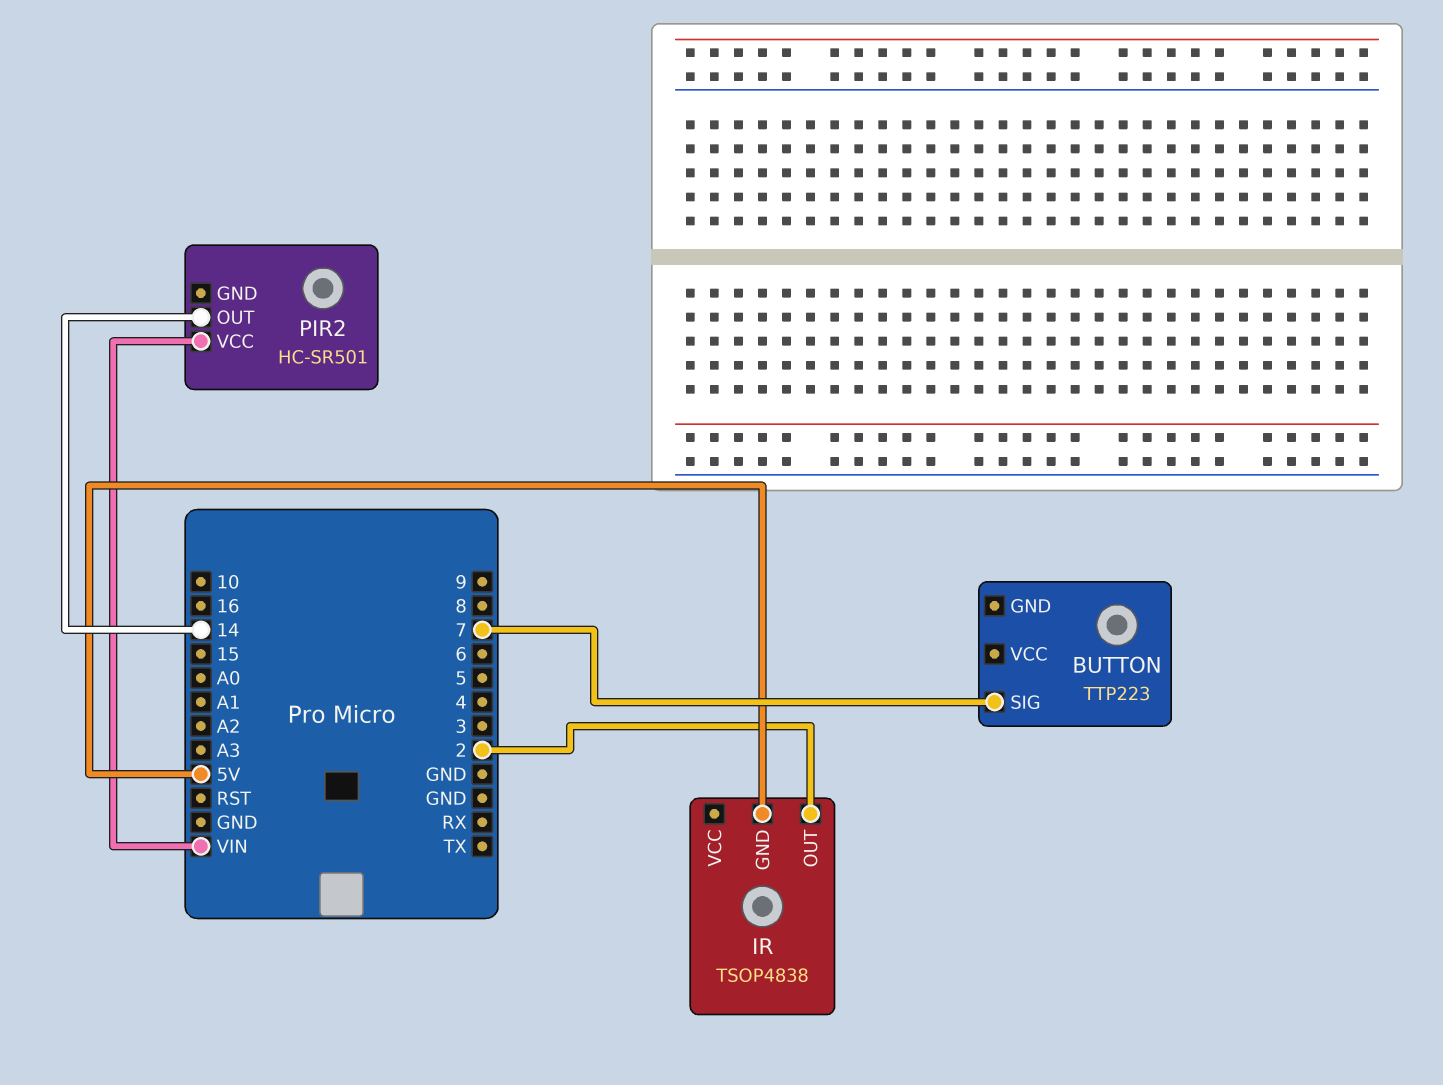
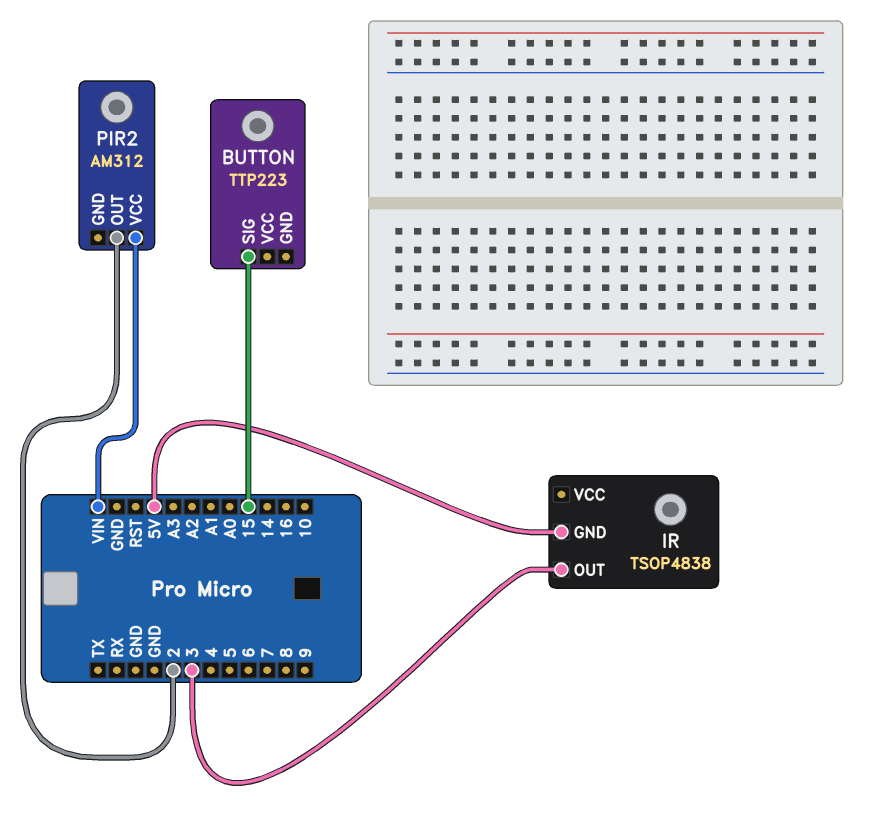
BUTTON pin SIG: 7 -> 15
IR pin OUT: 2 -> 3
PIR2: HC-SR501 -> AM312
PIR2 pin OUT: 14 -> 2

